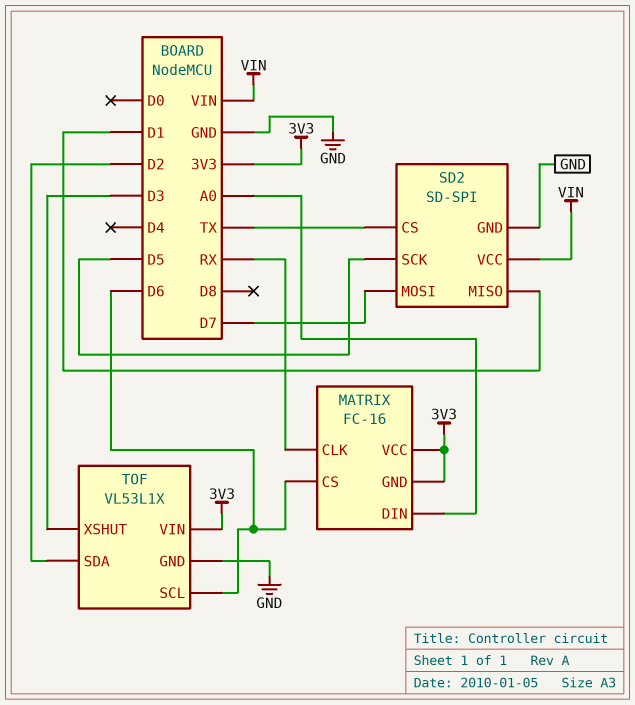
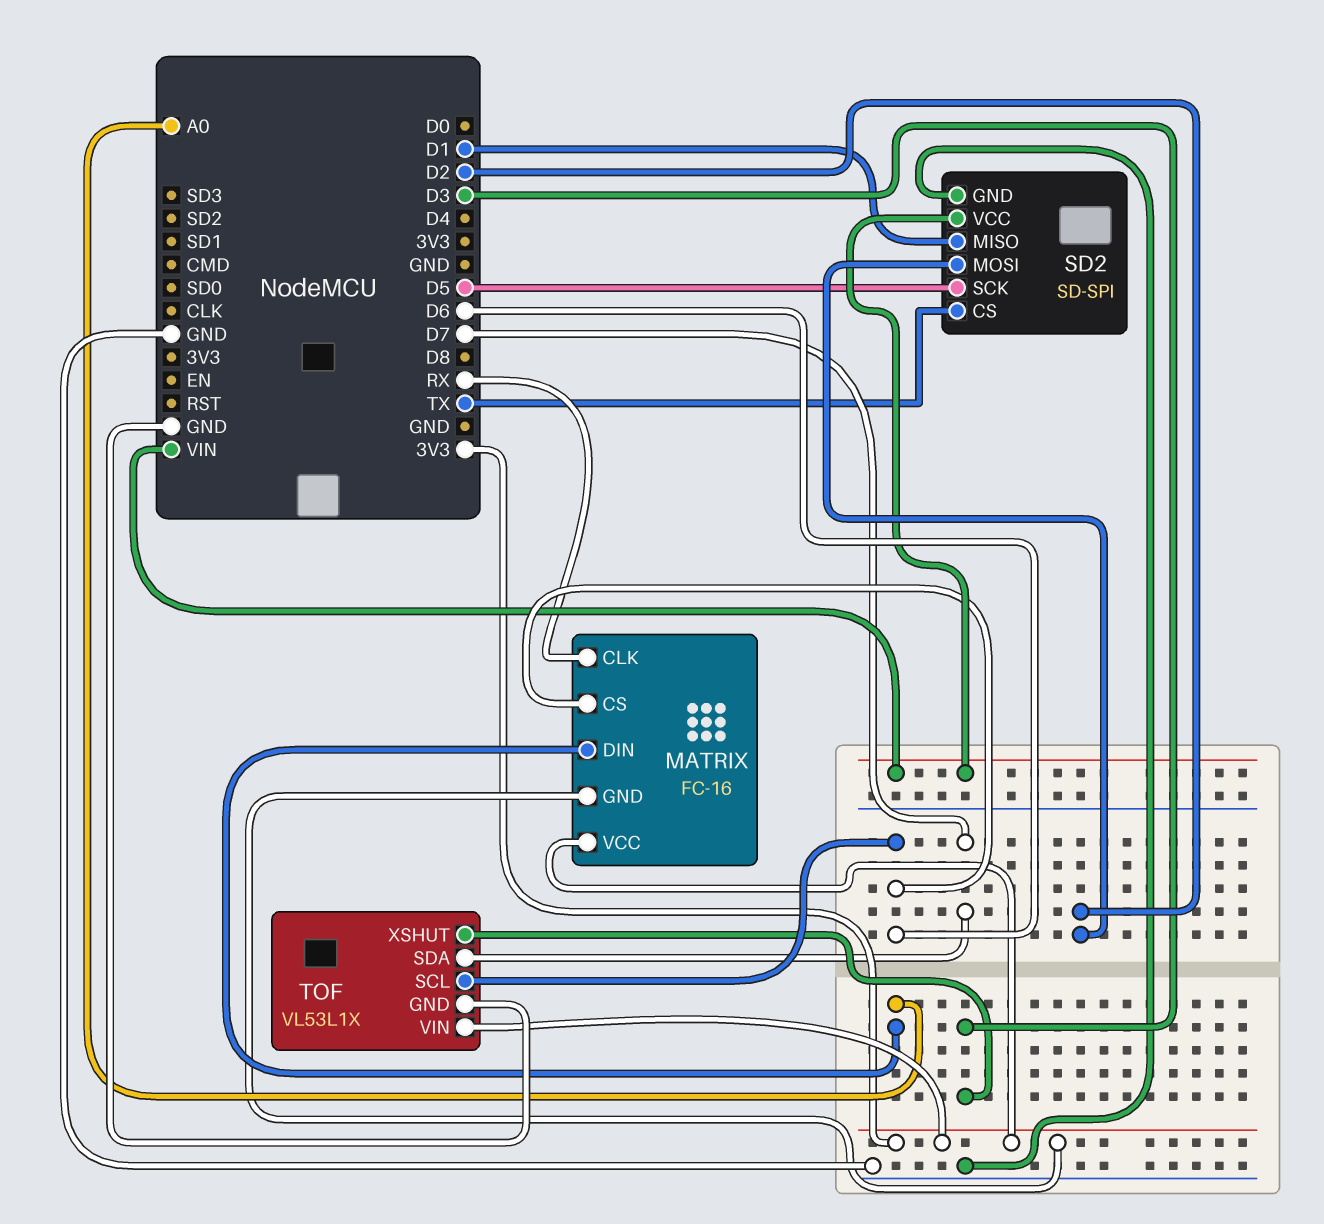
SD2 pin MOSI: D7 -> D2
TOF pin SDA: D2 -> D7

